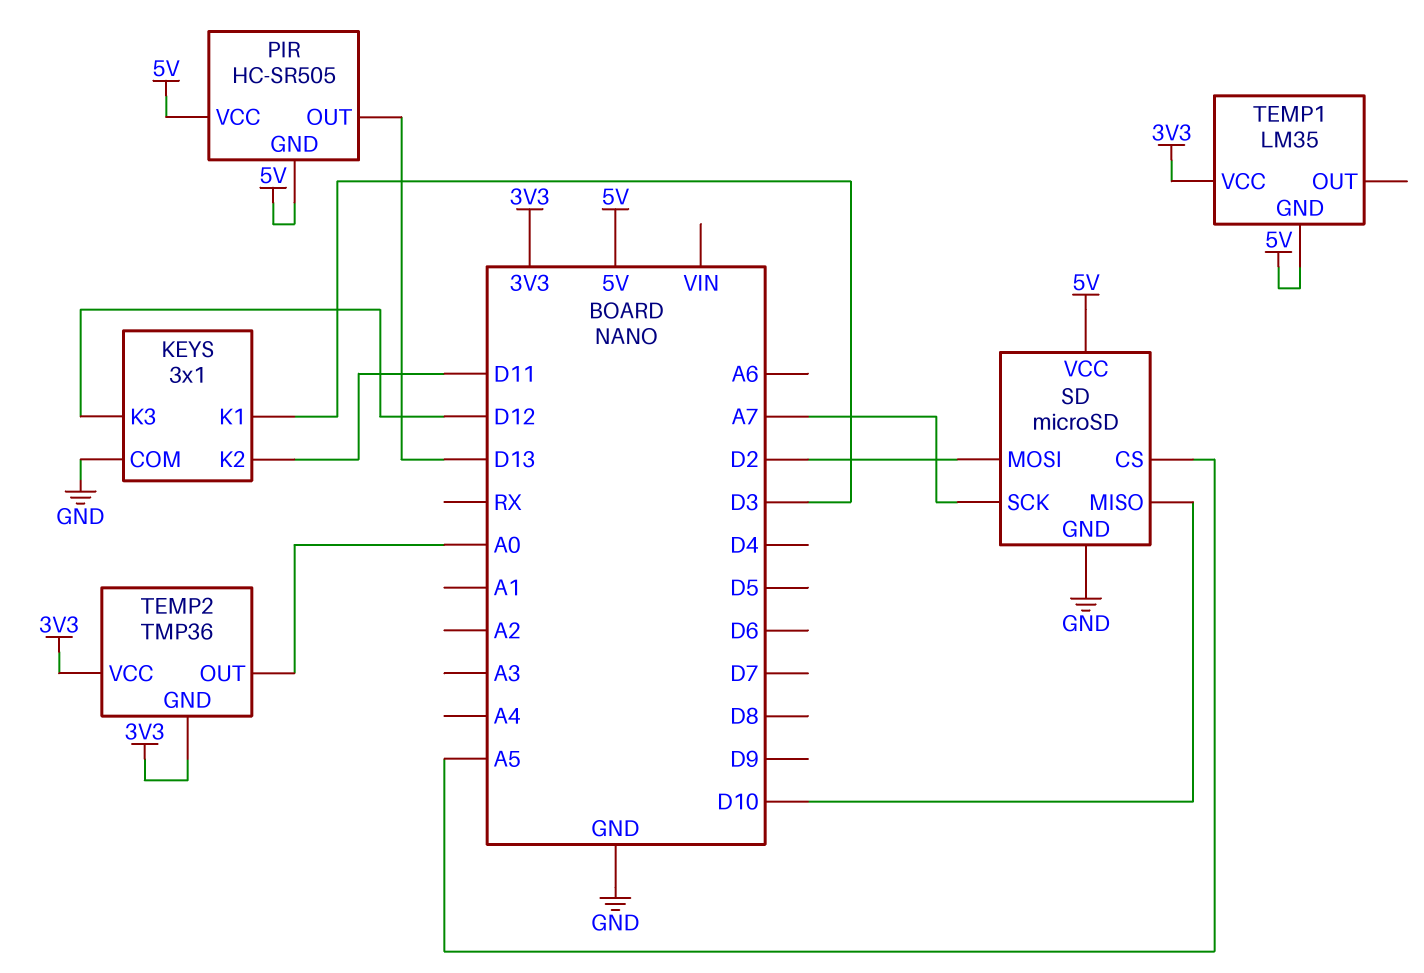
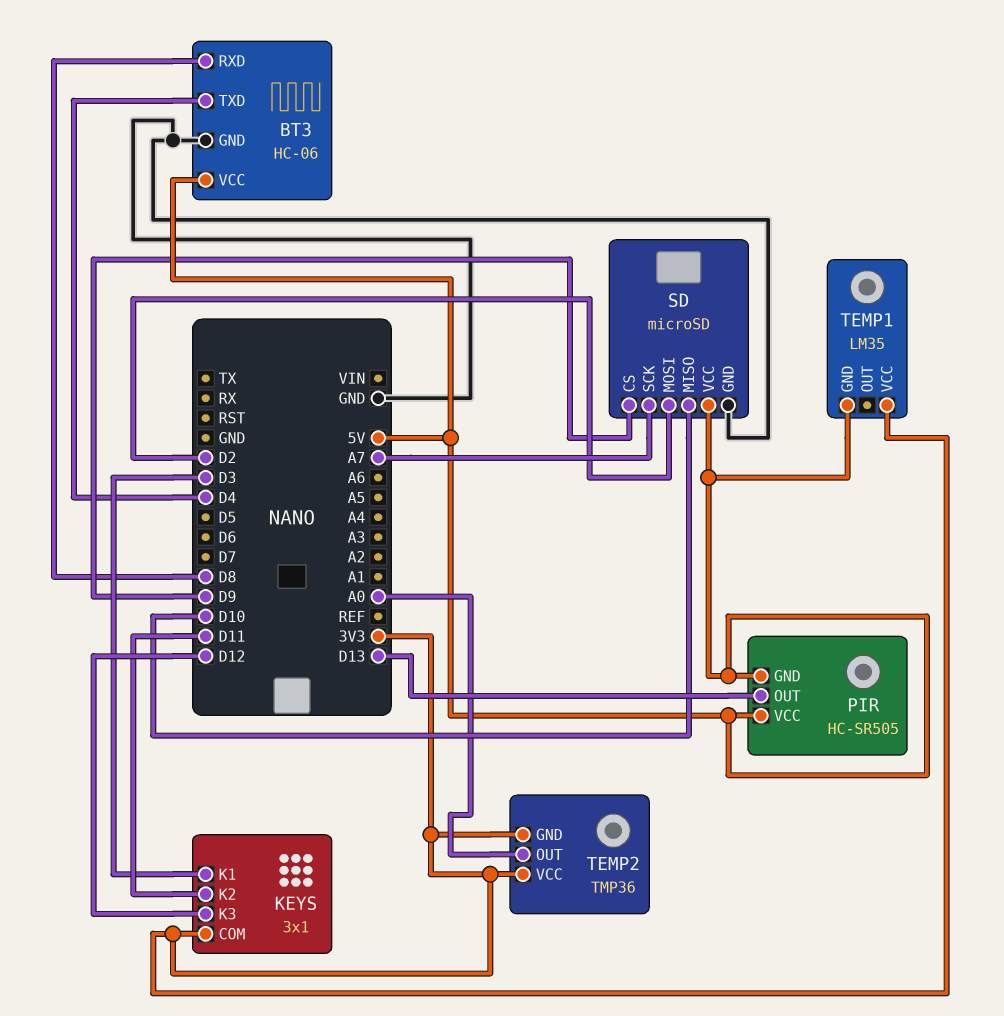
BT3: none -> HC-06
BT3 pin GND: none -> GND
BT3 pin RXD: none -> D8
BT3 pin TXD: none -> D4
BT3 pin VCC: none -> 5V
KEYS pin COM: GND -> 3V3
SD pin CS: A5 -> D9

